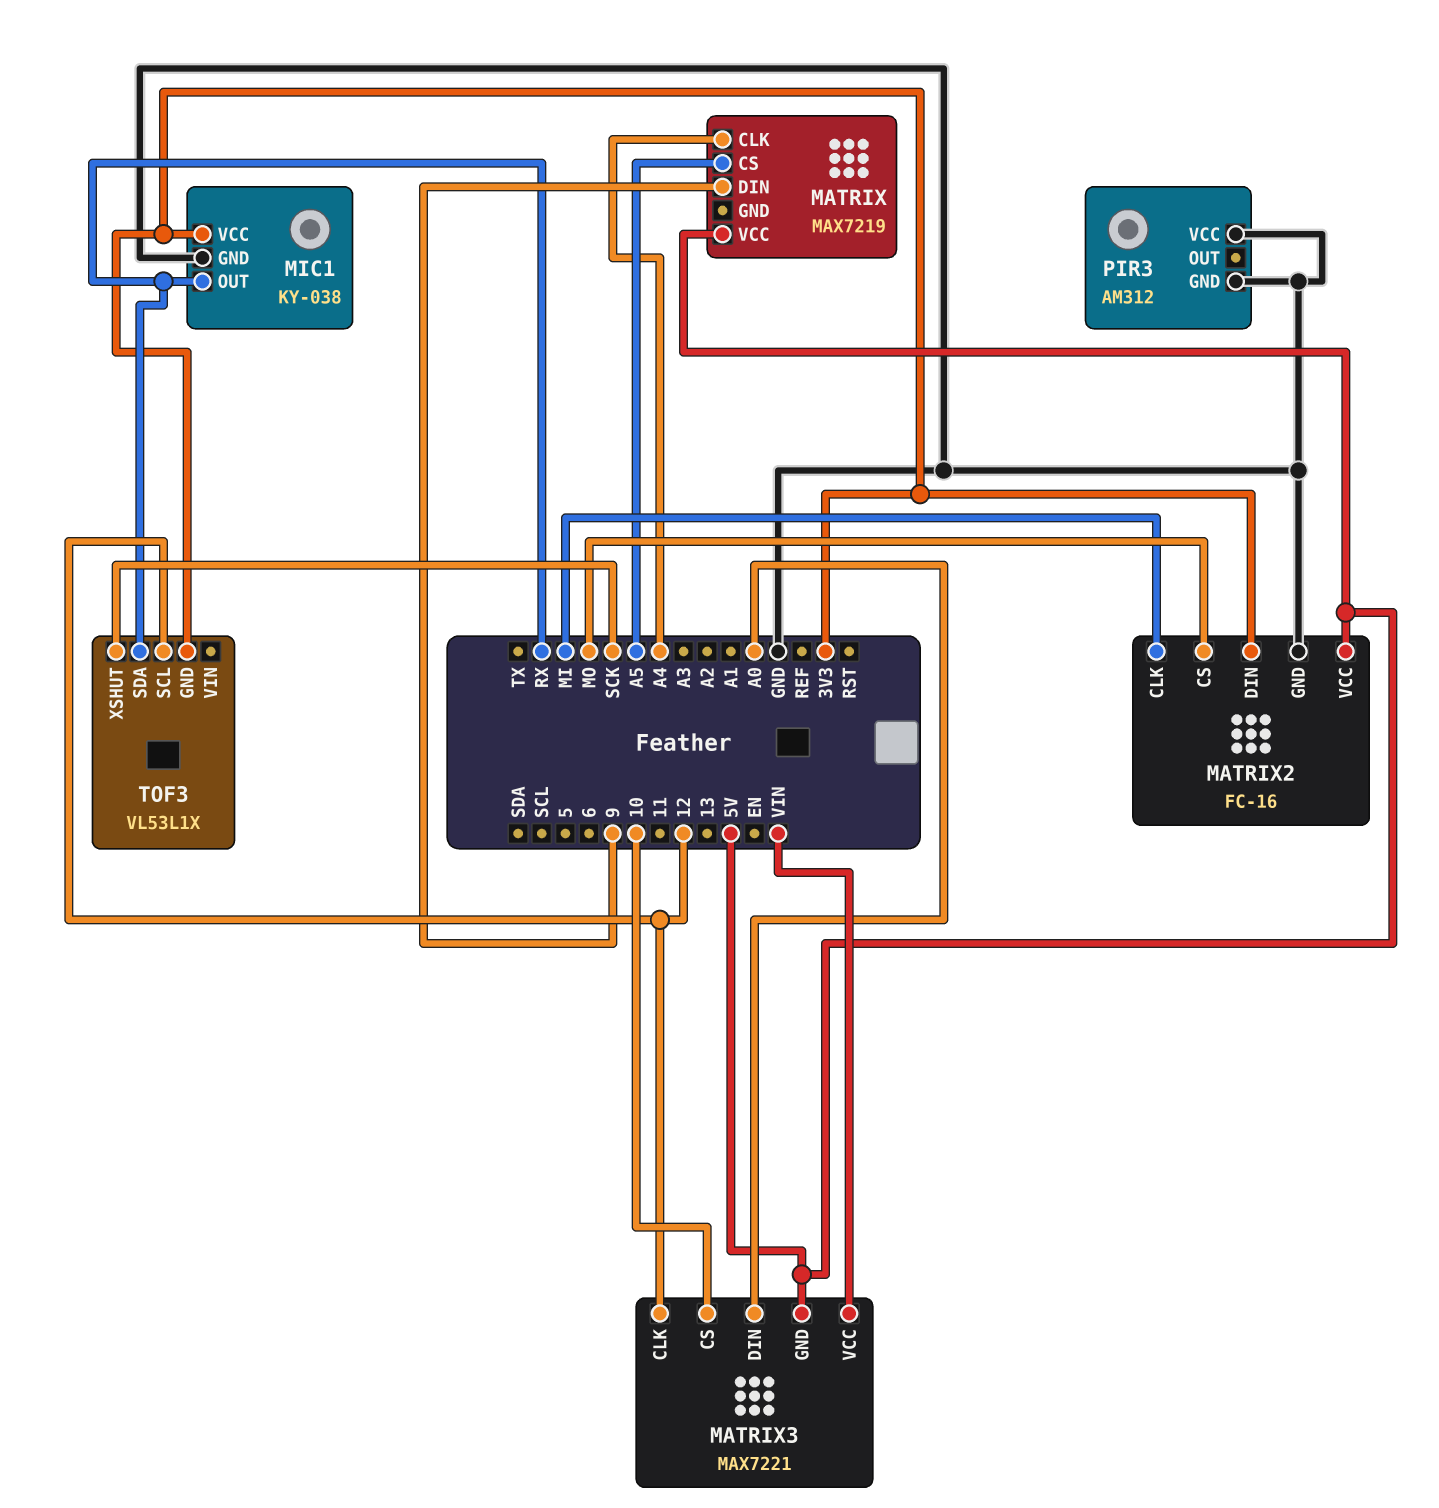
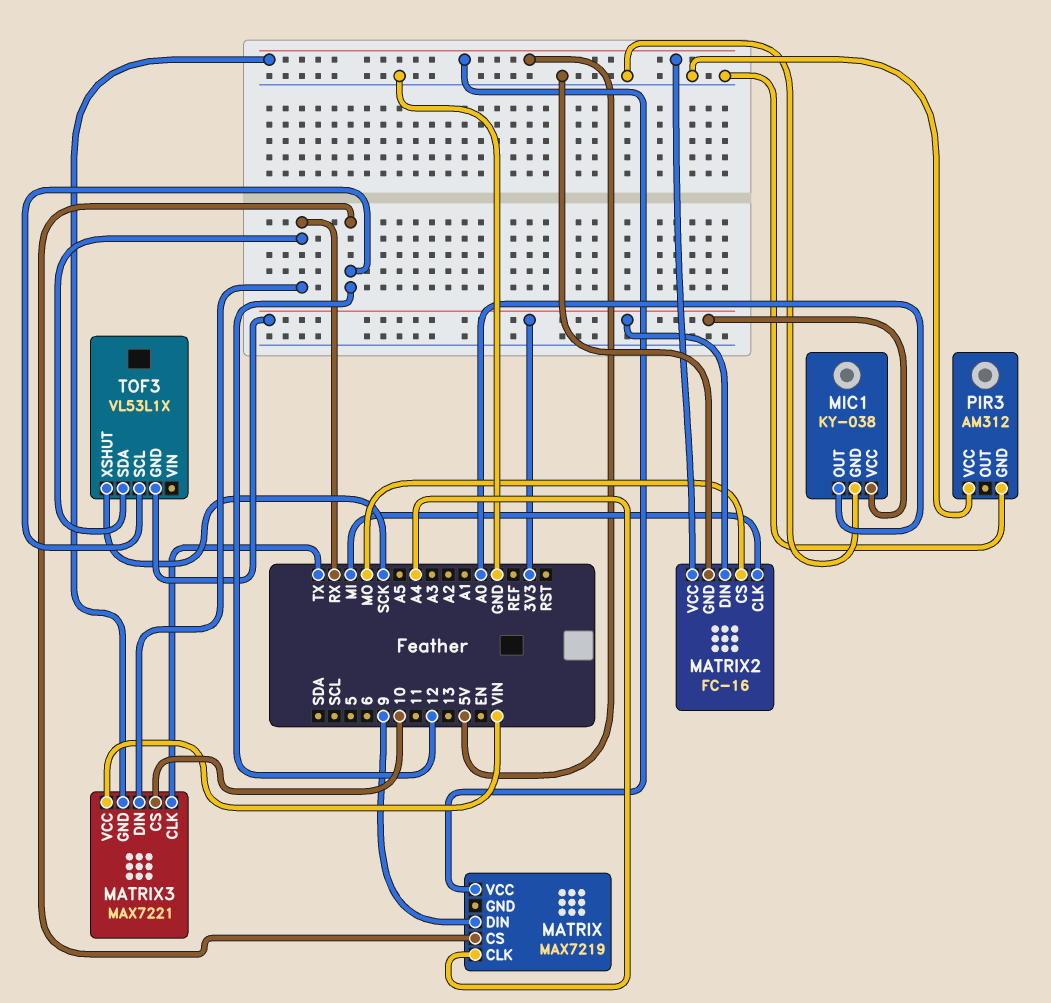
MATRIX pin CS: A5 -> 12
MATRIX3 pin CLK: 12 -> TX
MATRIX3 pin DIN: A0 -> RX
MIC1 pin OUT: RX -> A0

